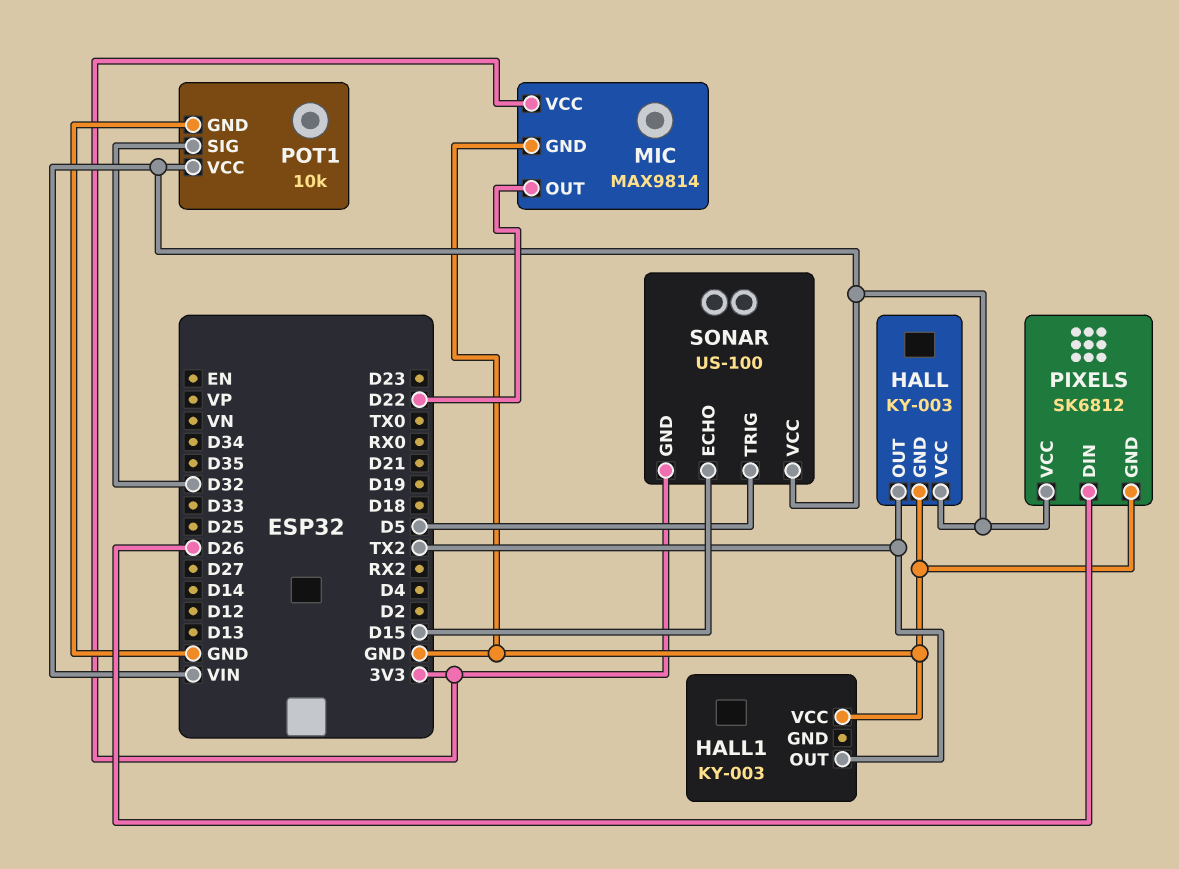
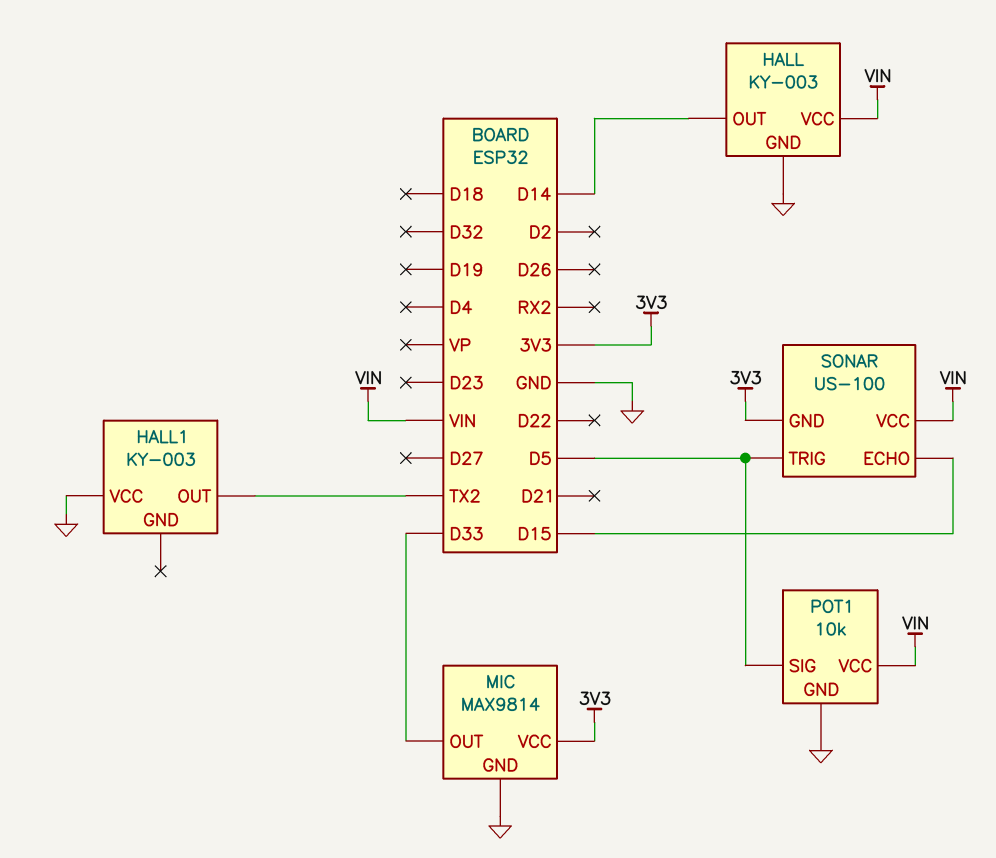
HALL pin OUT: TX2 -> D14
MIC pin OUT: D22 -> D33
PIXELS: SK6812 -> none
PIXELS pin DIN: D26 -> none
PIXELS pin GND: GND -> none
PIXELS pin VCC: VIN -> none
POT1 pin SIG: D32 -> D5

